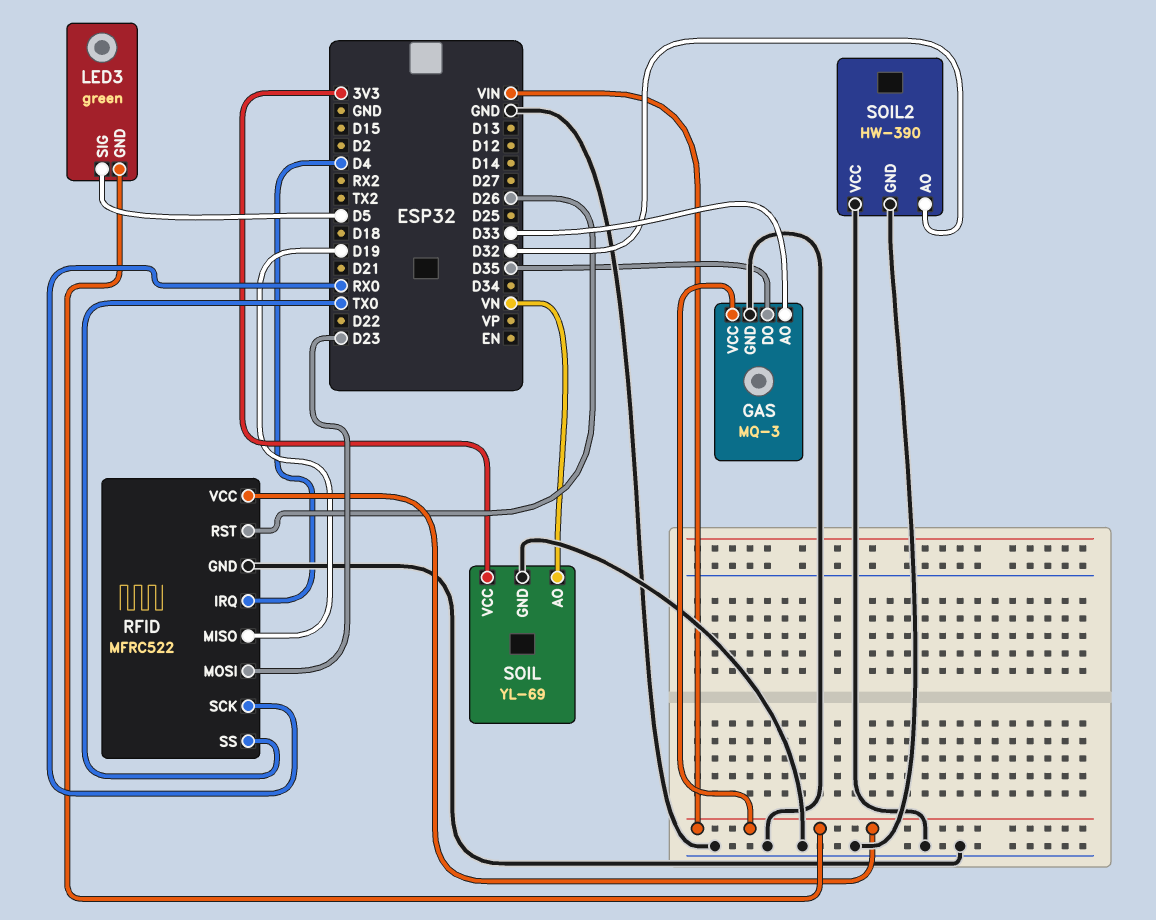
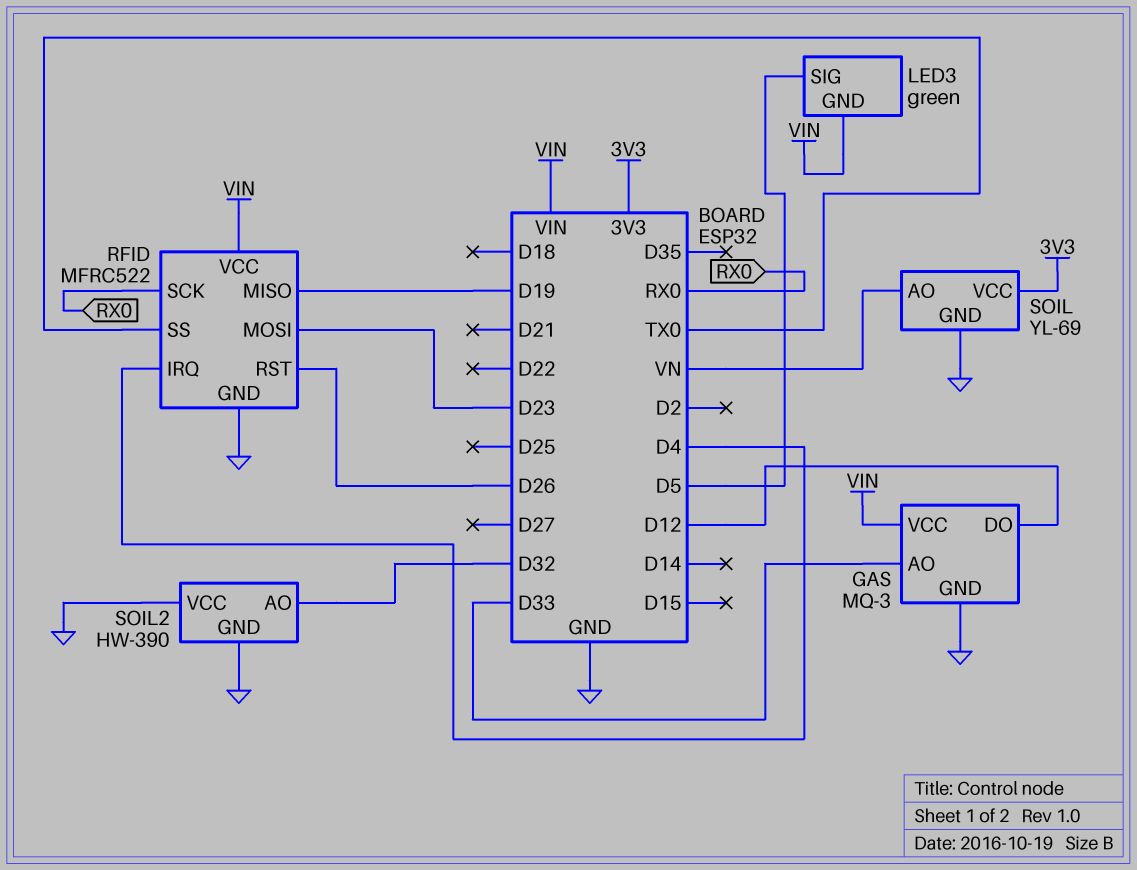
GAS pin DO: D35 -> D12

